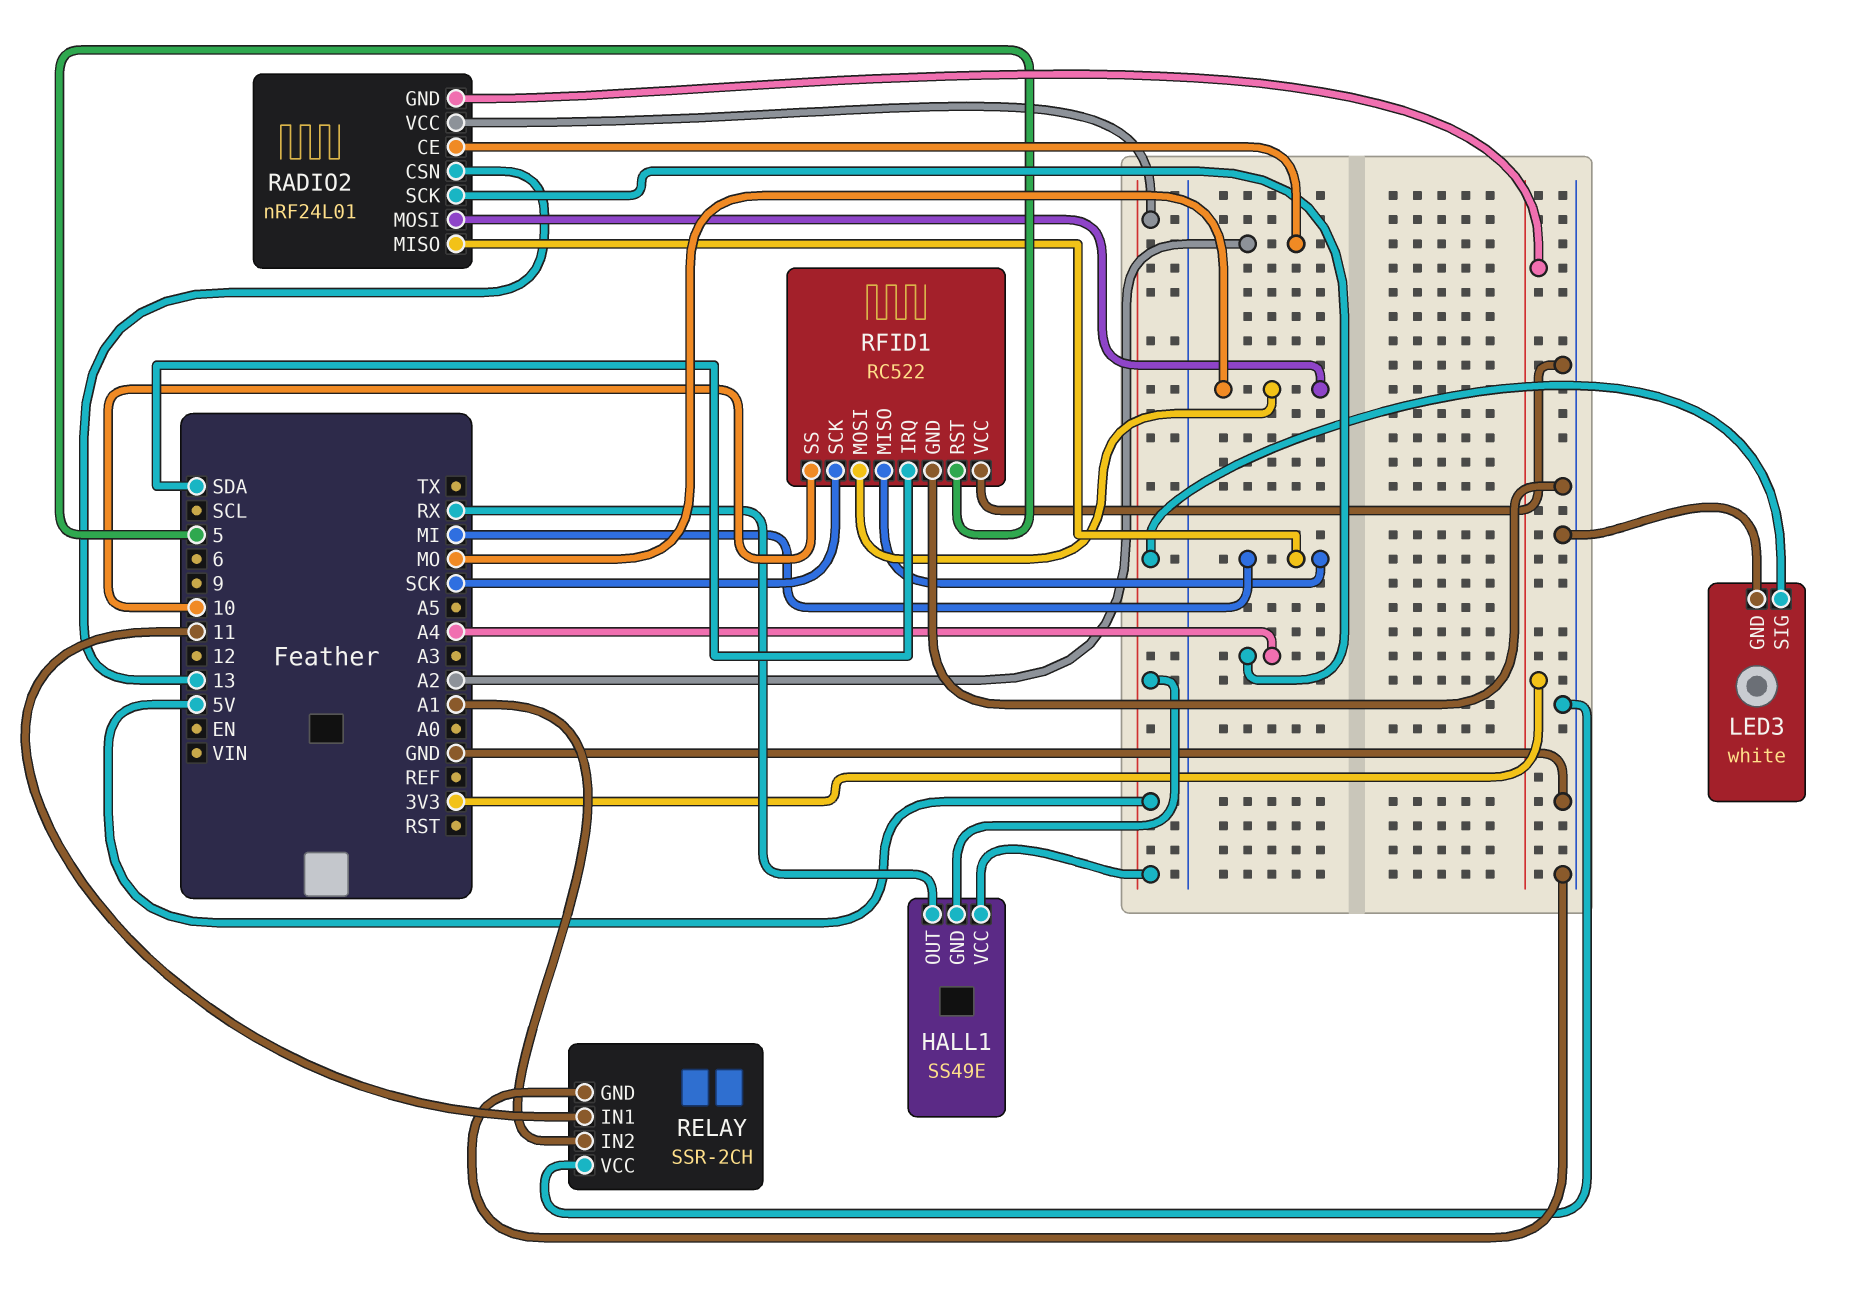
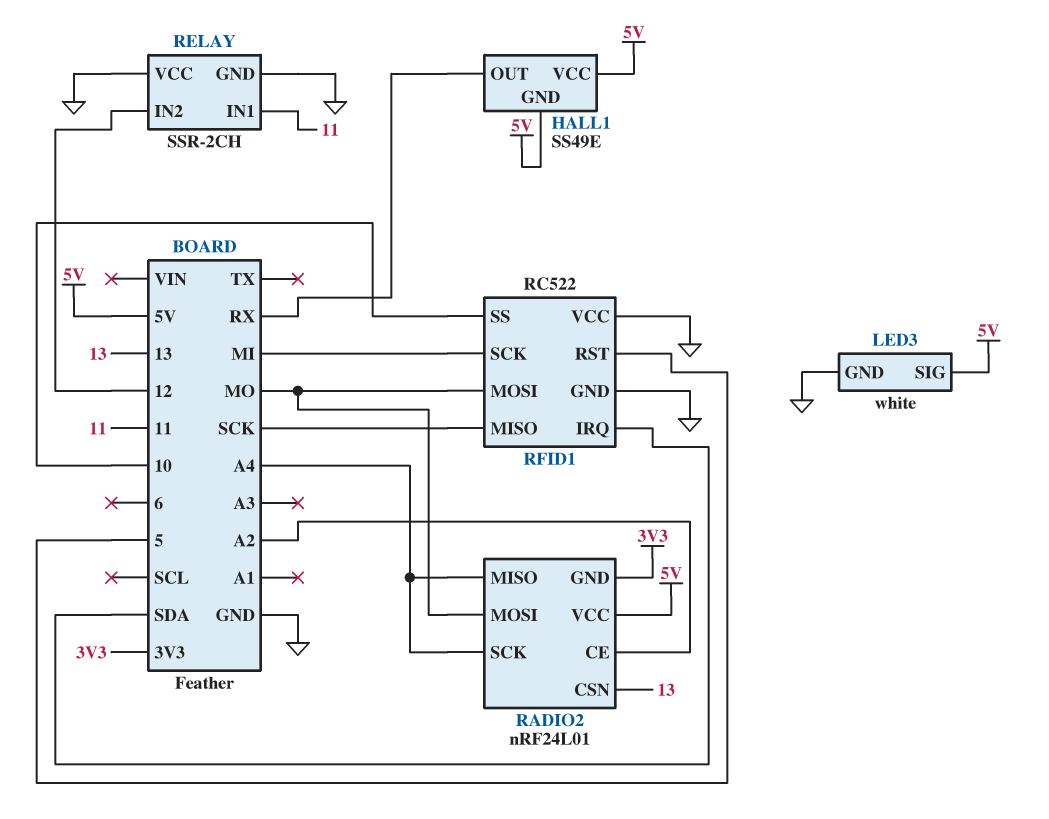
RADIO2 pin MISO: MI -> A4
RELAY pin IN2: A1 -> 12
RFID1 pin MISO: MI -> SCK
RFID1 pin SCK: SCK -> MI

